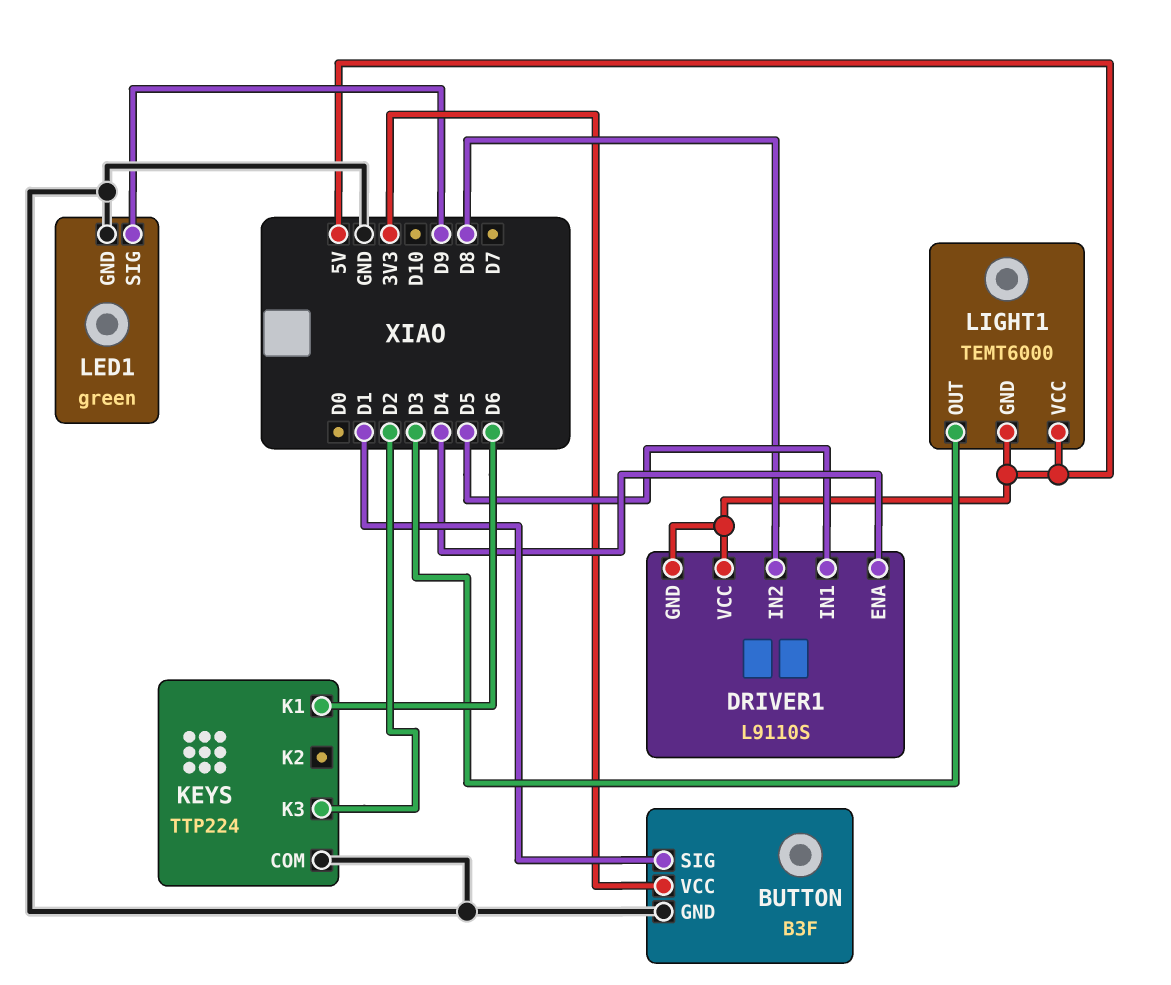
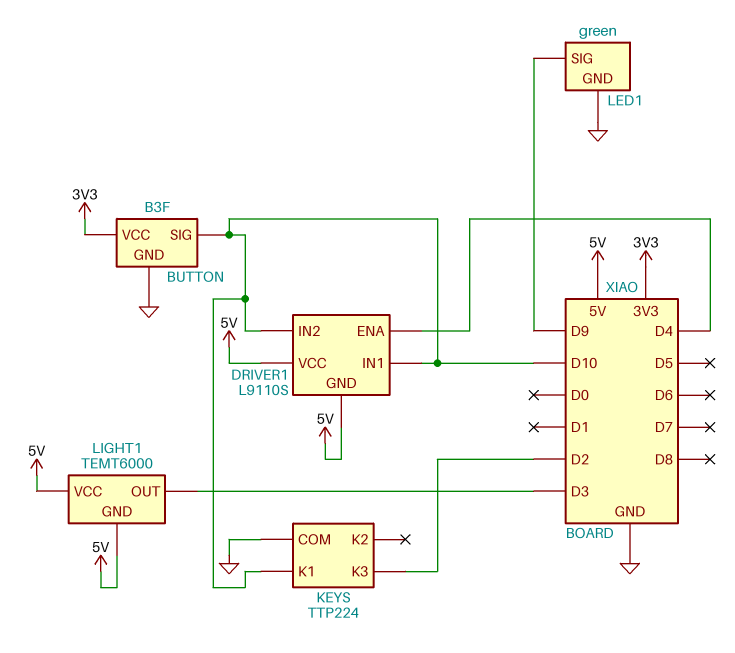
BUTTON pin SIG: D1 -> D10
DRIVER1 pin IN1: D5 -> D10
DRIVER1 pin IN2: D8 -> D10
KEYS pin K1: D6 -> D10

